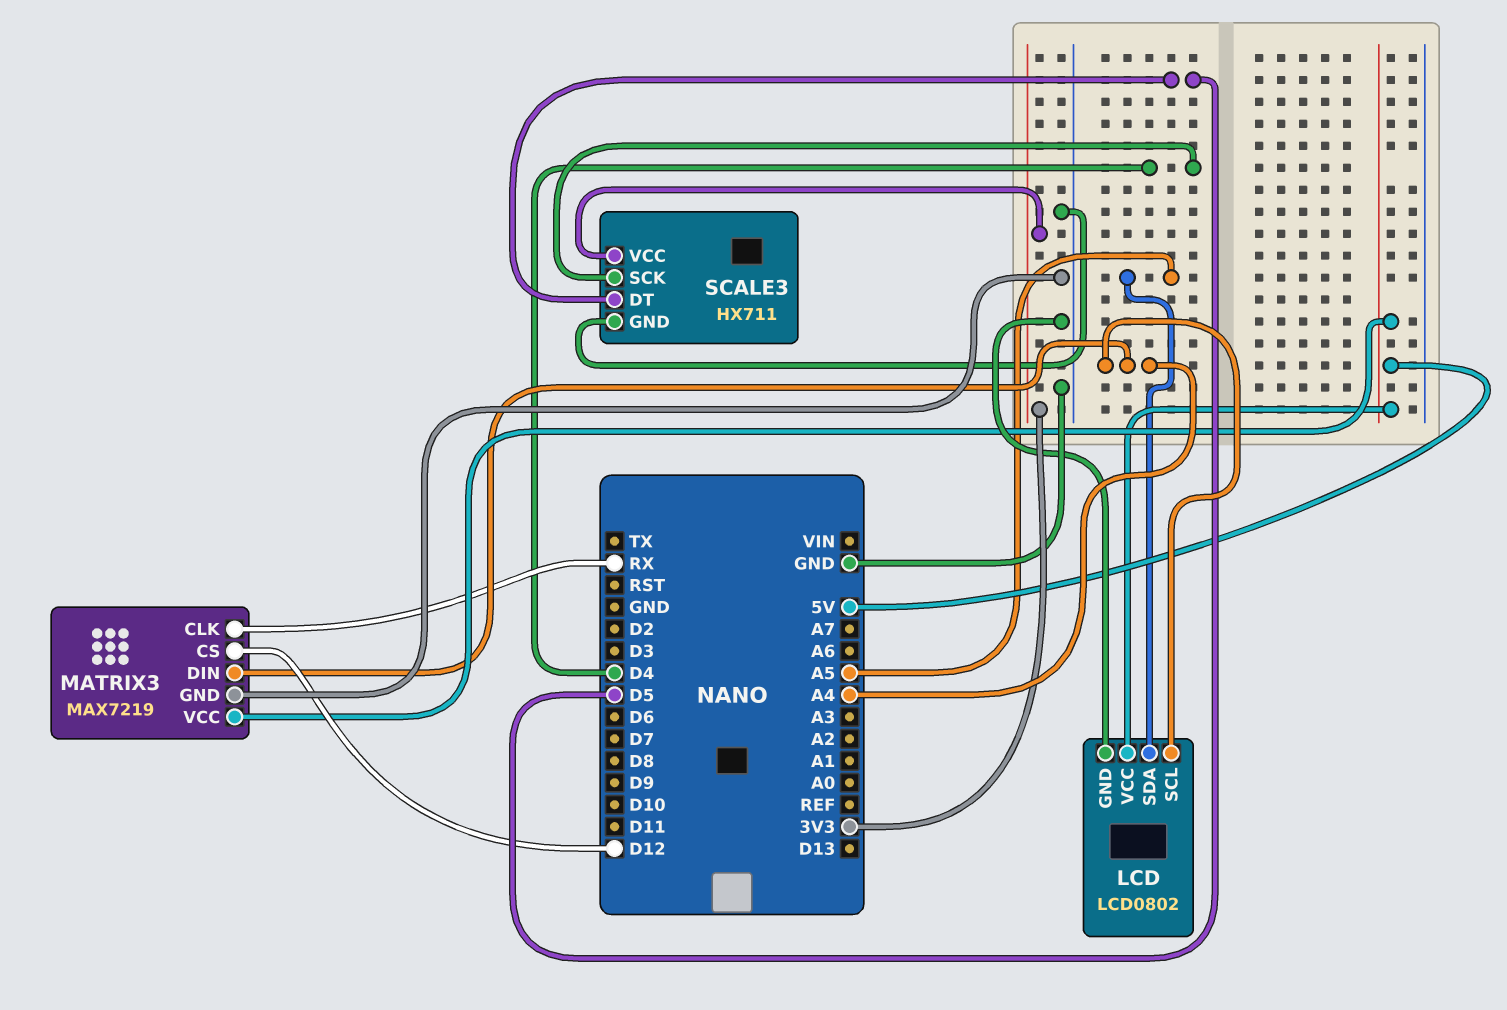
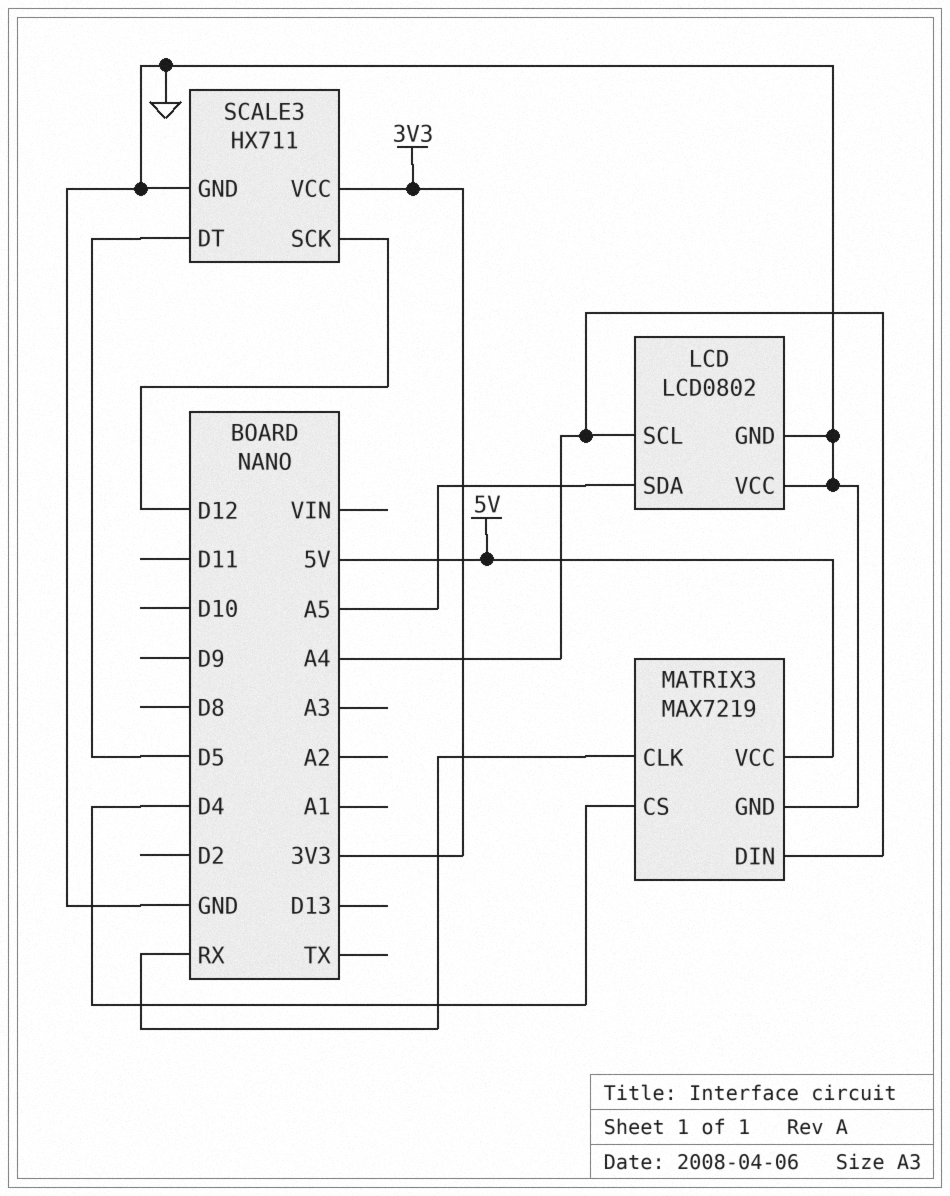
LCD pin VCC: 5V -> GND
MATRIX3 pin CS: D12 -> D4
SCALE3 pin SCK: D4 -> D12

